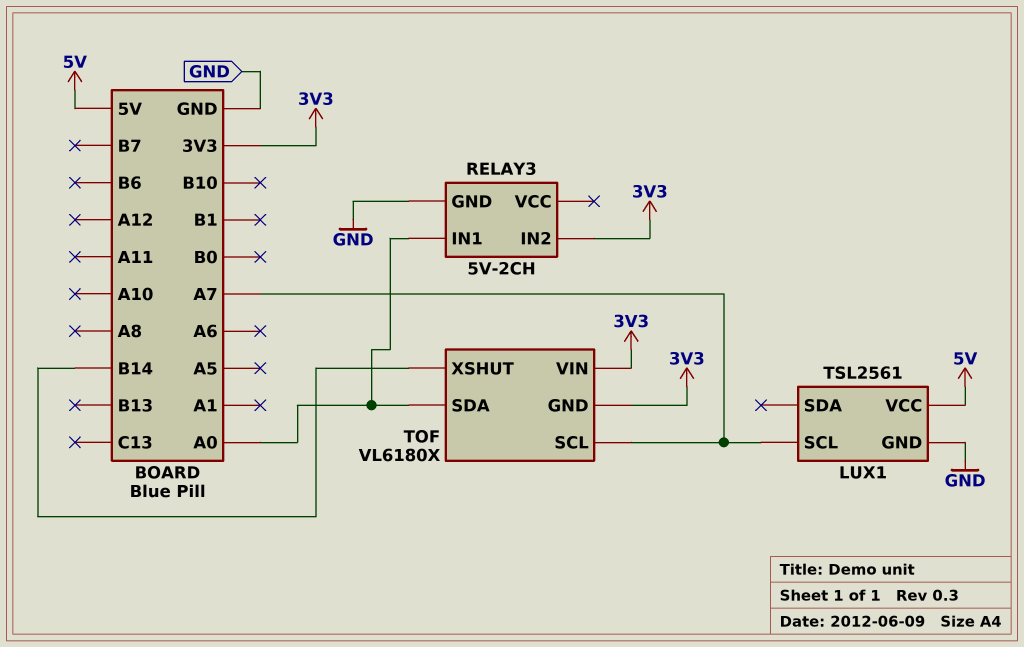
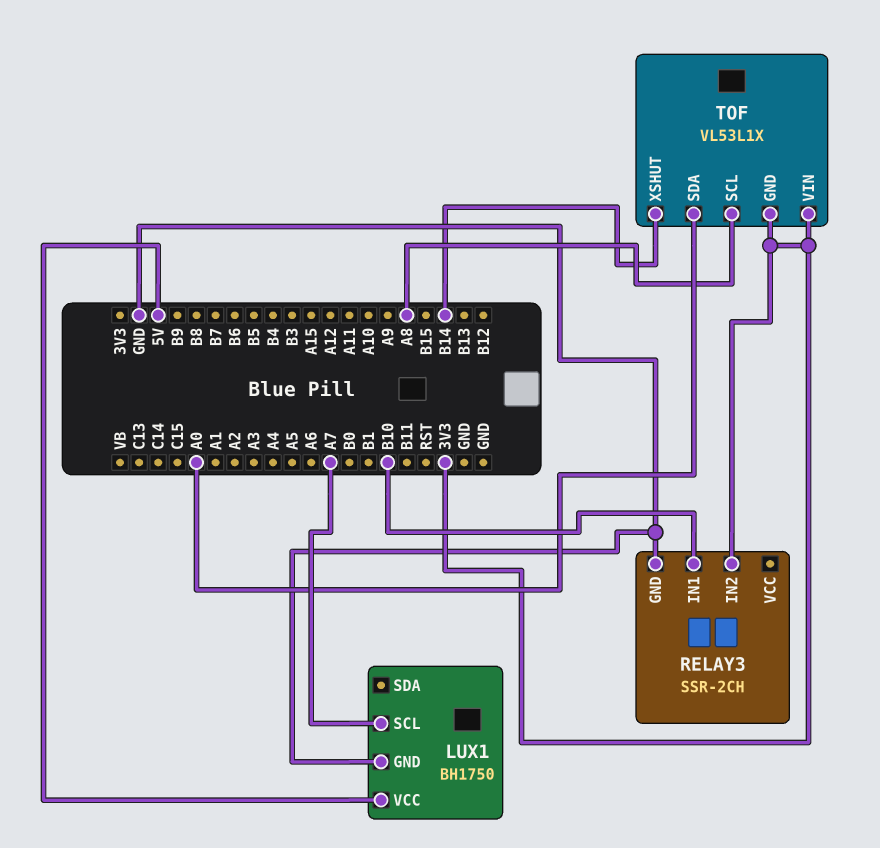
LUX1: TSL2561 -> BH1750
RELAY3: 5V-2CH -> SSR-2CH
RELAY3 pin IN1: A0 -> B10
TOF: VL6180X -> VL53L1X
TOF pin SCL: A7 -> A8

